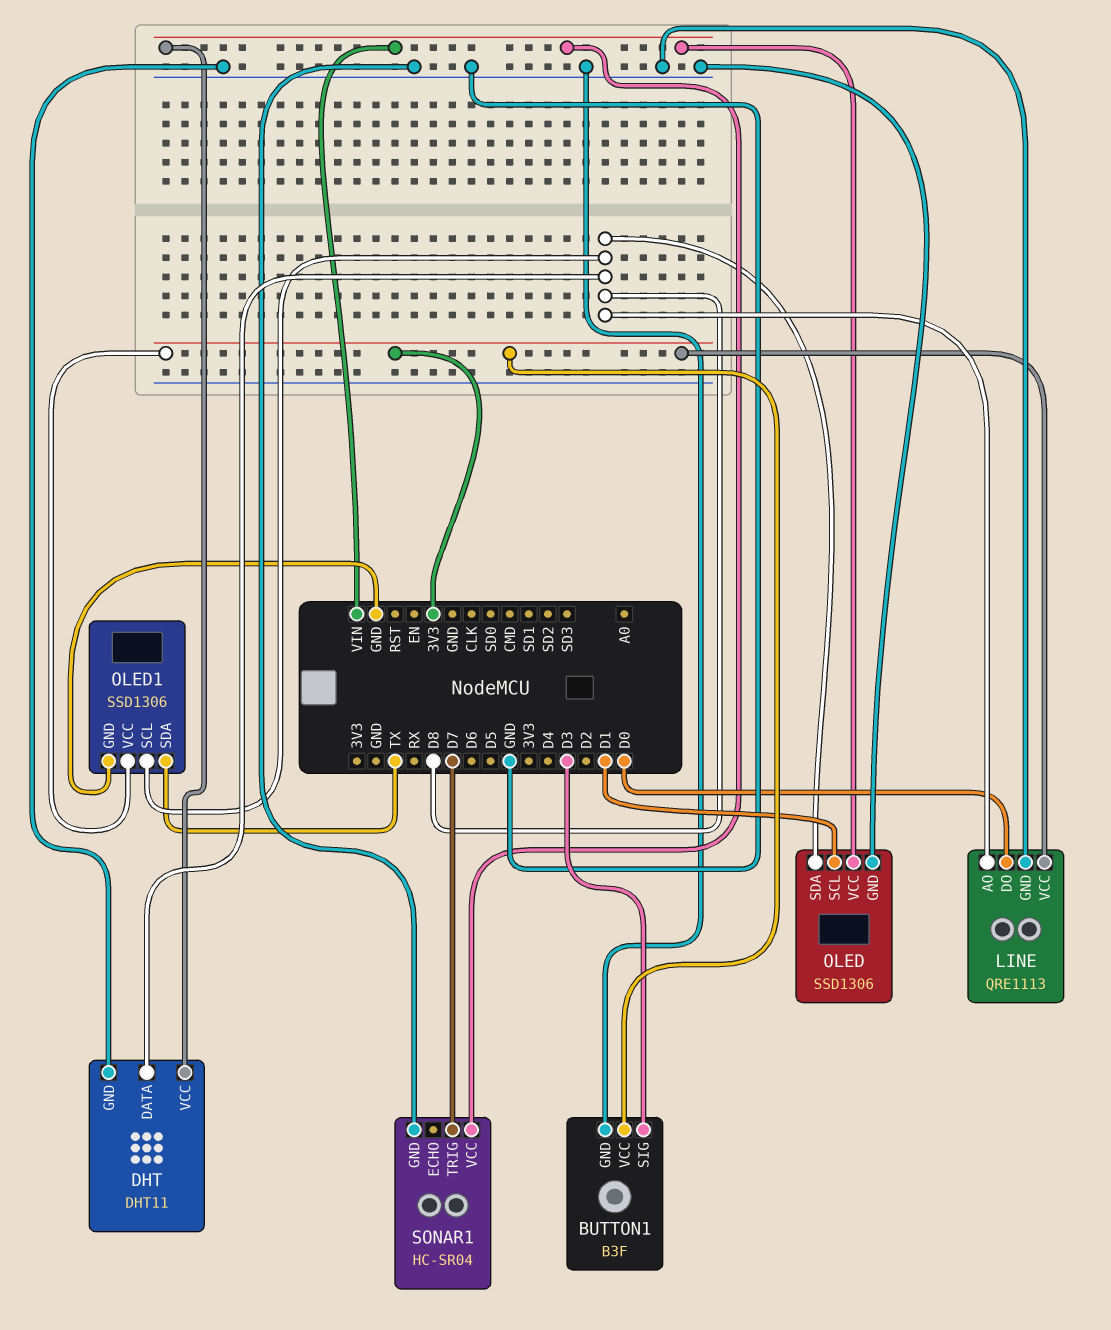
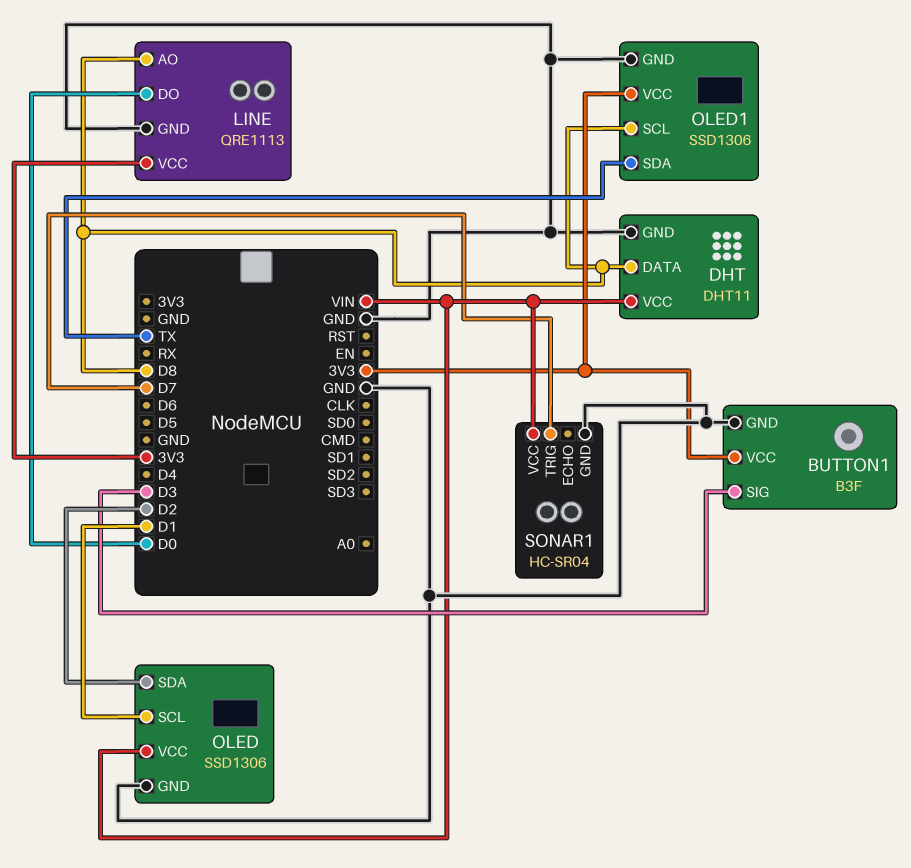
OLED pin SDA: D8 -> D2

